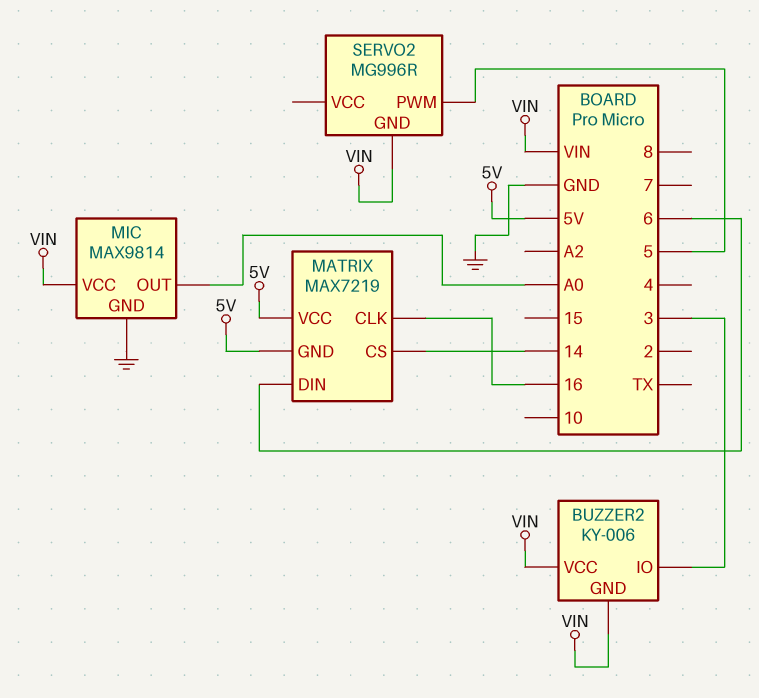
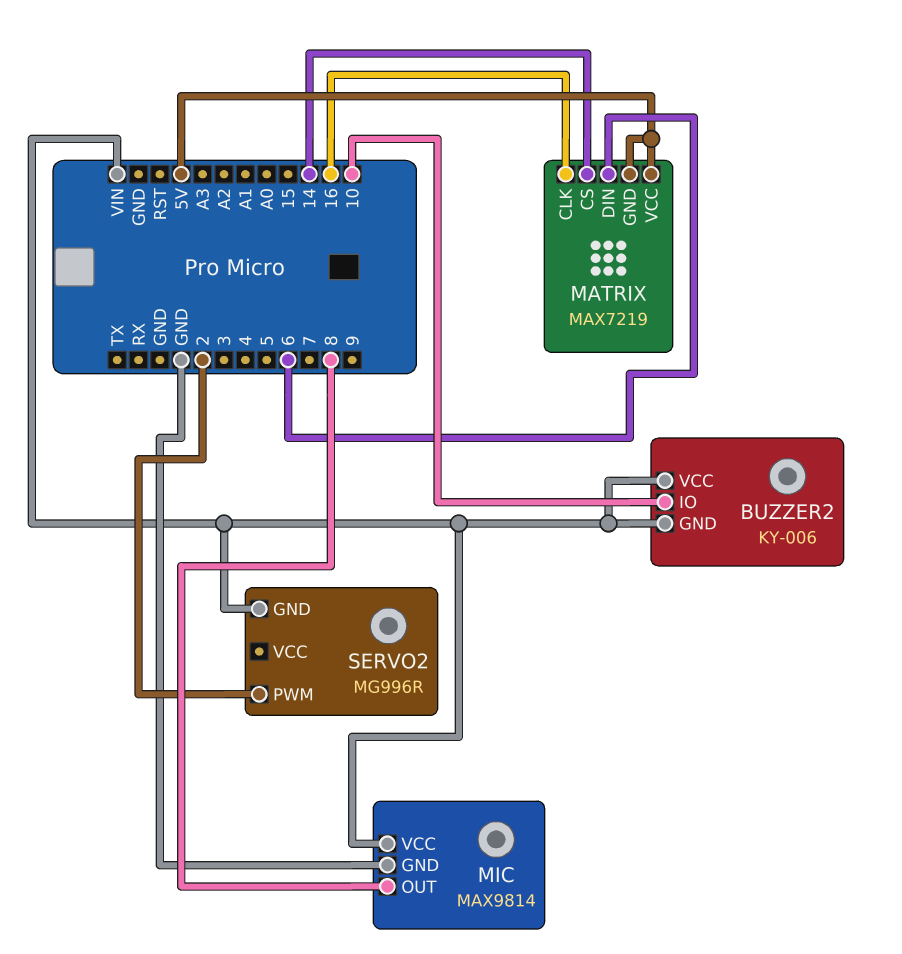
BUZZER2 pin IO: 3 -> 10
MIC pin OUT: A0 -> 8
SERVO2 pin PWM: 5 -> 2

